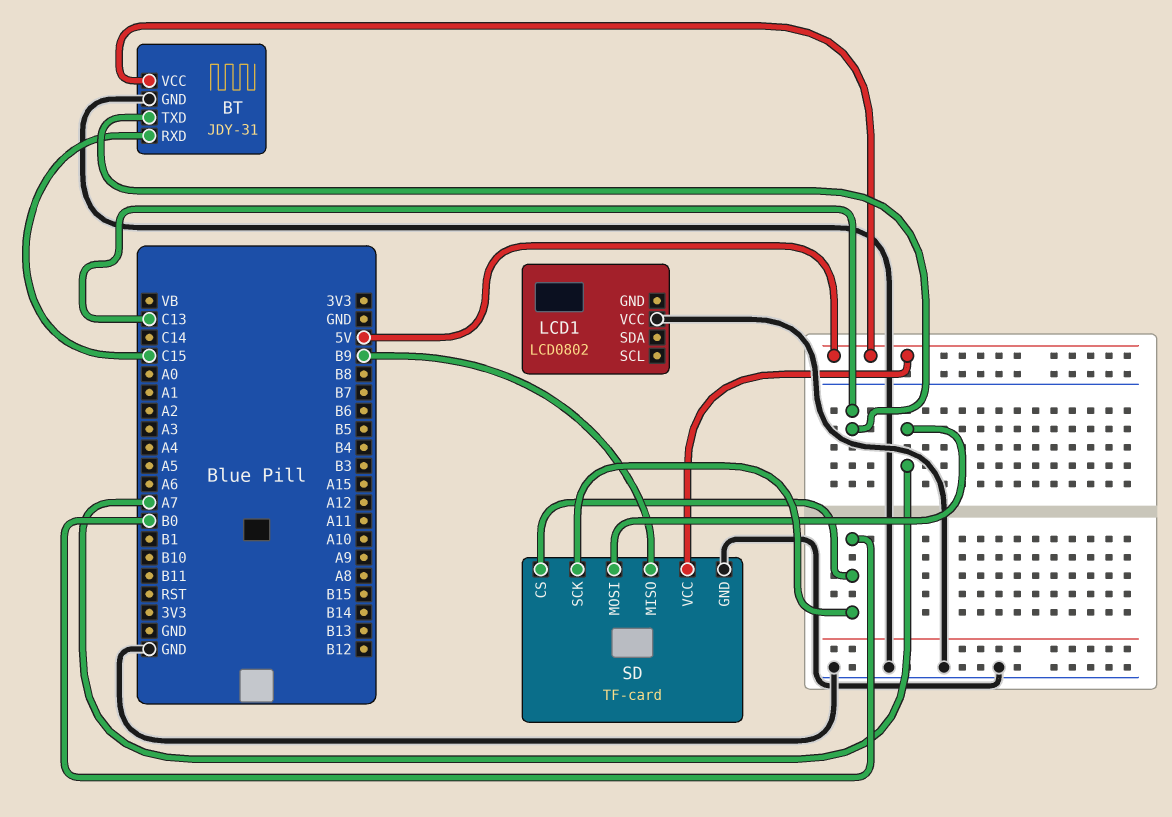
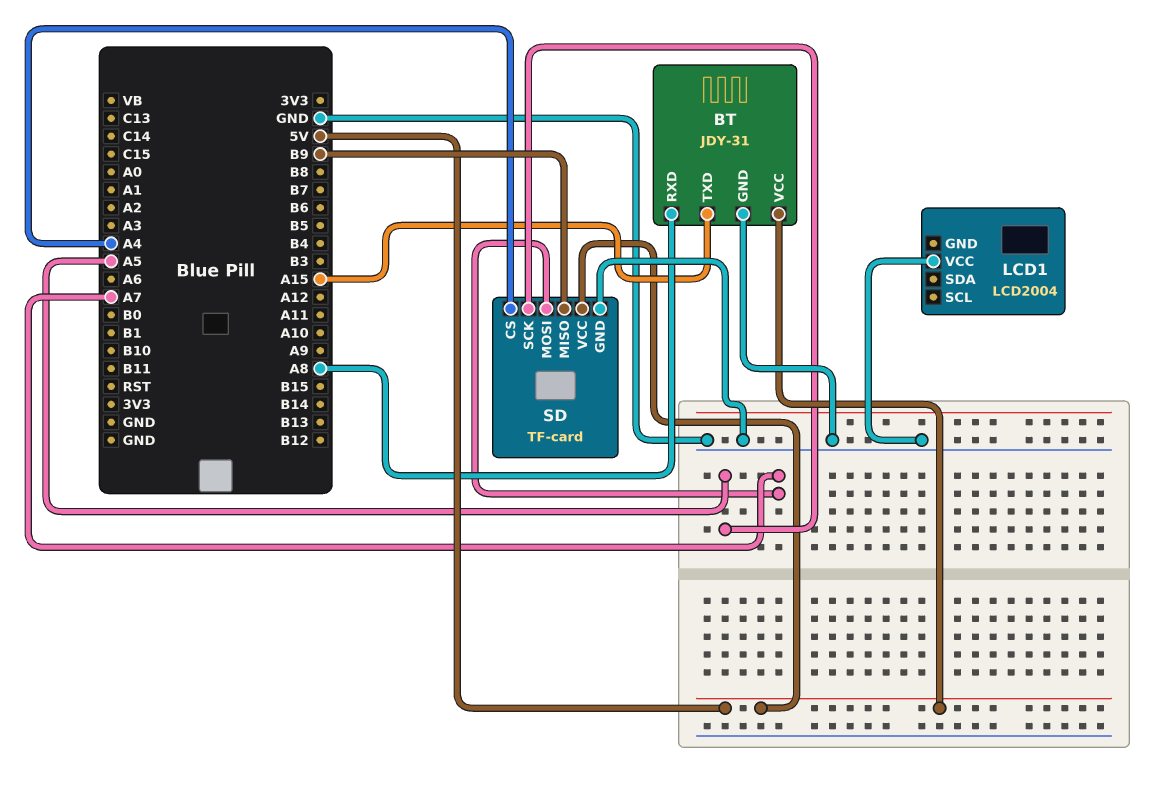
BT pin RXD: C15 -> A8
BT pin TXD: C13 -> A15
LCD1: LCD0802 -> LCD2004
SD pin CS: B0 -> A4
SD pin SCK: B0 -> A5

